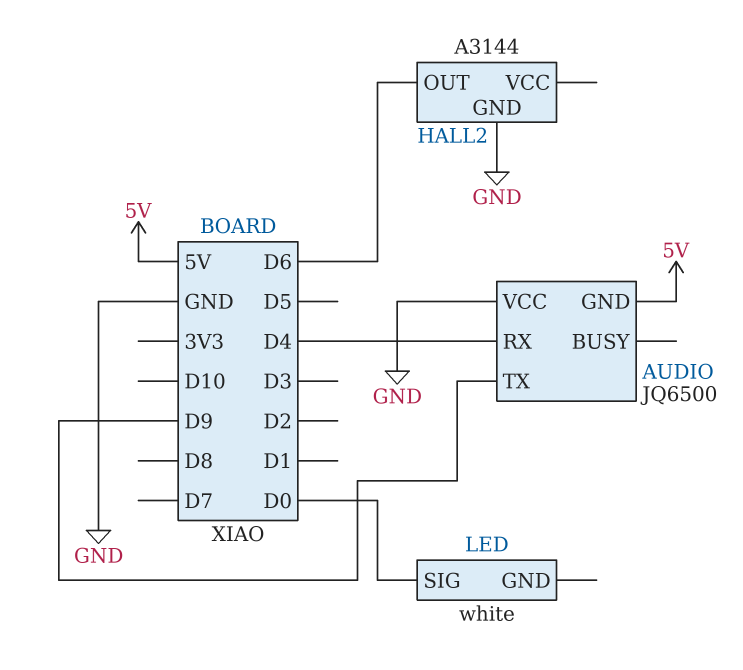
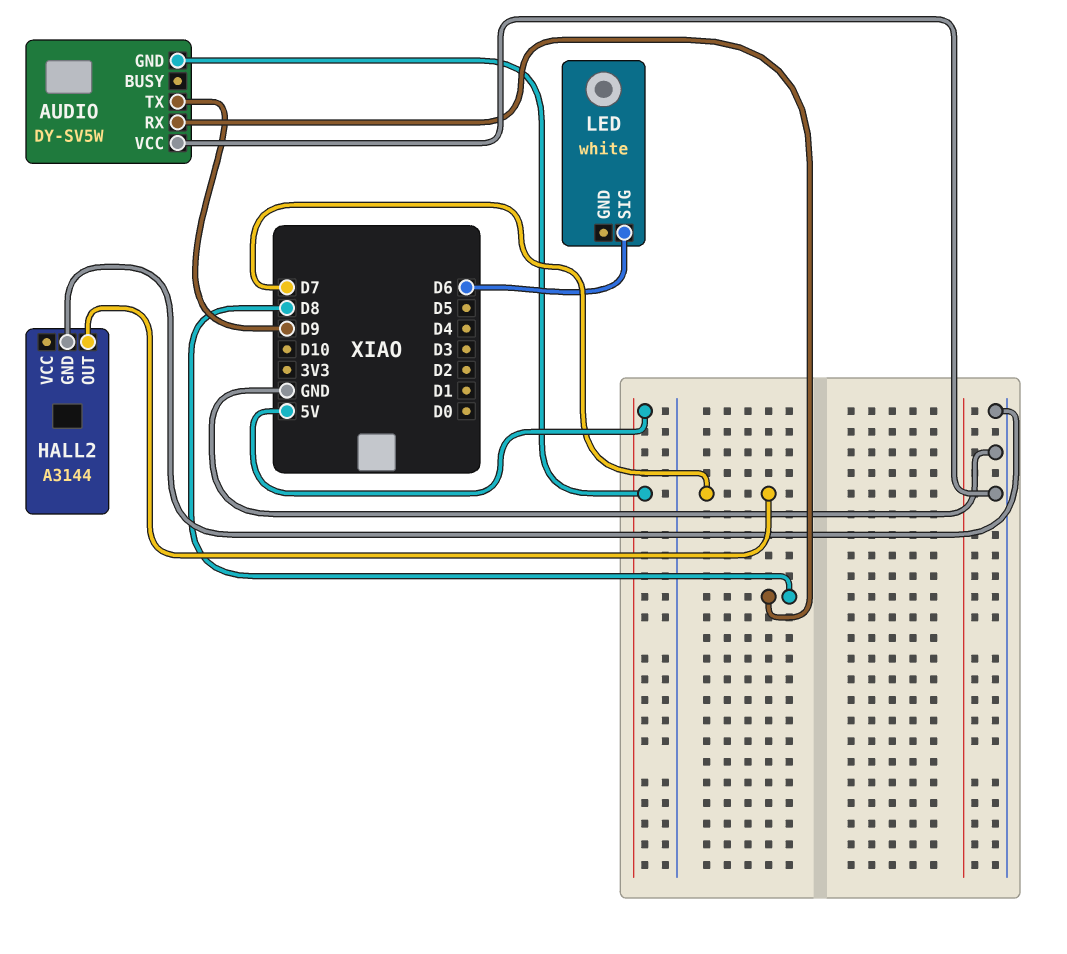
AUDIO: JQ6500 -> DY-SV5W
AUDIO pin RX: D4 -> D8
HALL2 pin OUT: D6 -> D7
LED pin SIG: D0 -> D6

